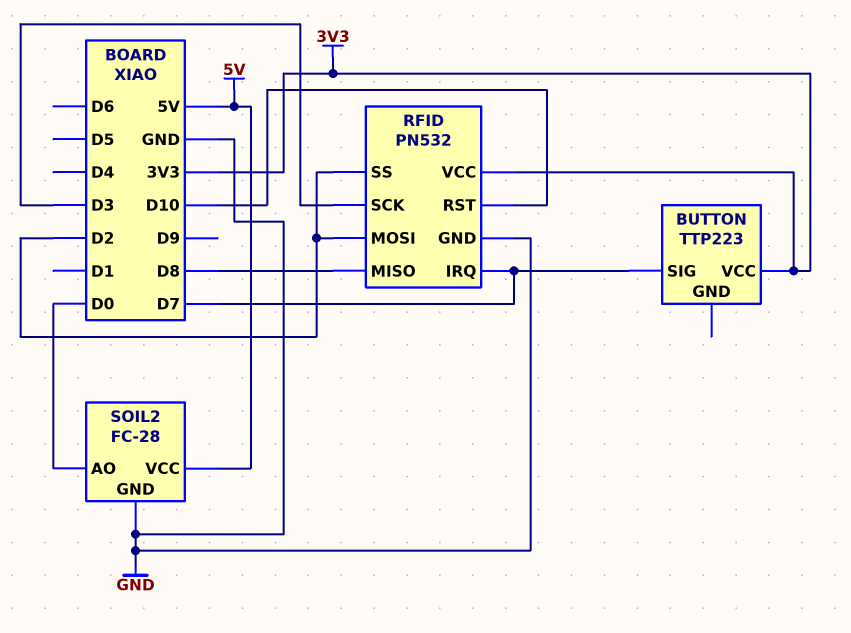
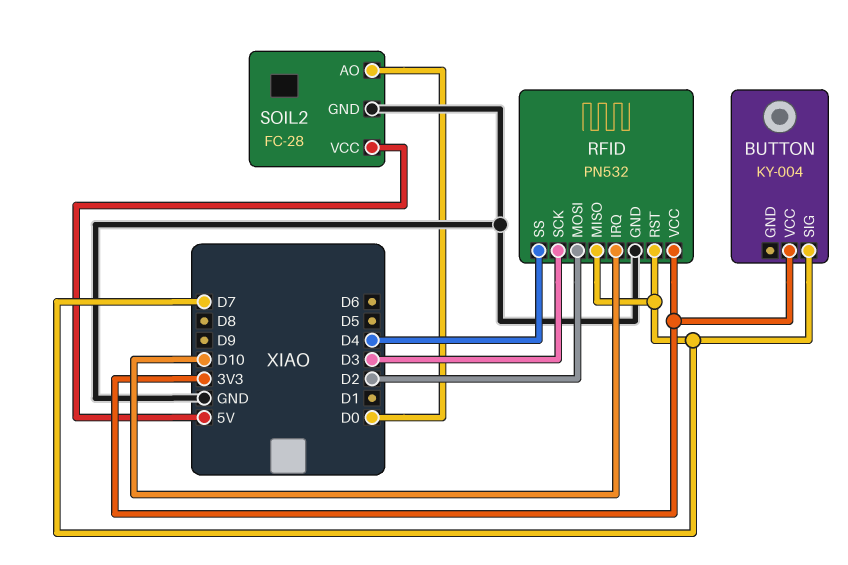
BUTTON: TTP223 -> KY-004
RFID pin IRQ: D7 -> D10
RFID pin MISO: D8 -> D7
RFID pin RST: D10 -> D7
RFID pin SS: D2 -> D4

